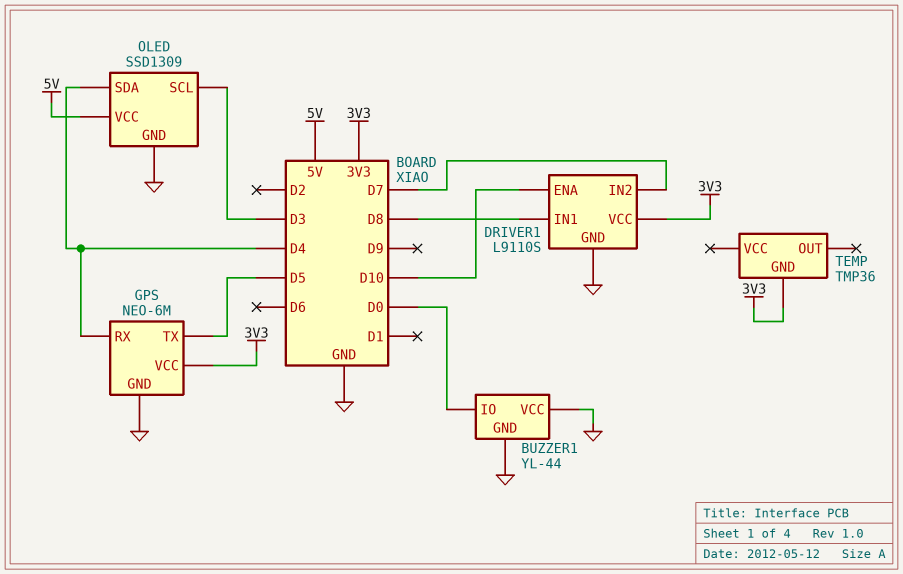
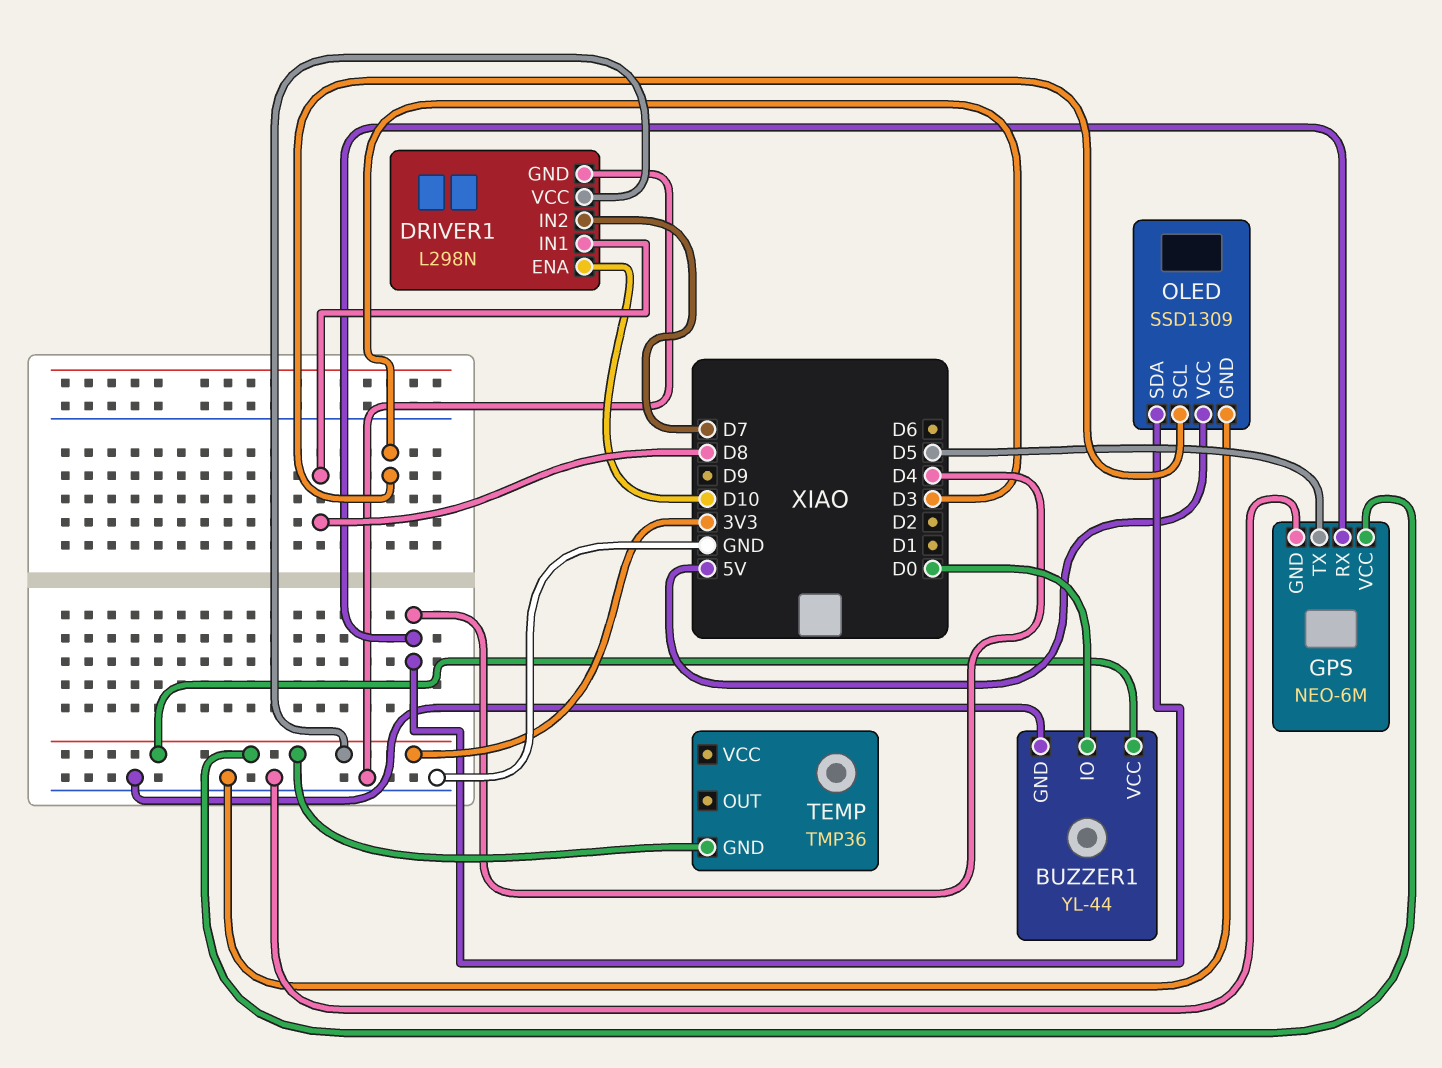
BUZZER1 pin VCC: GND -> 3V3
DRIVER1: L9110S -> L298N

